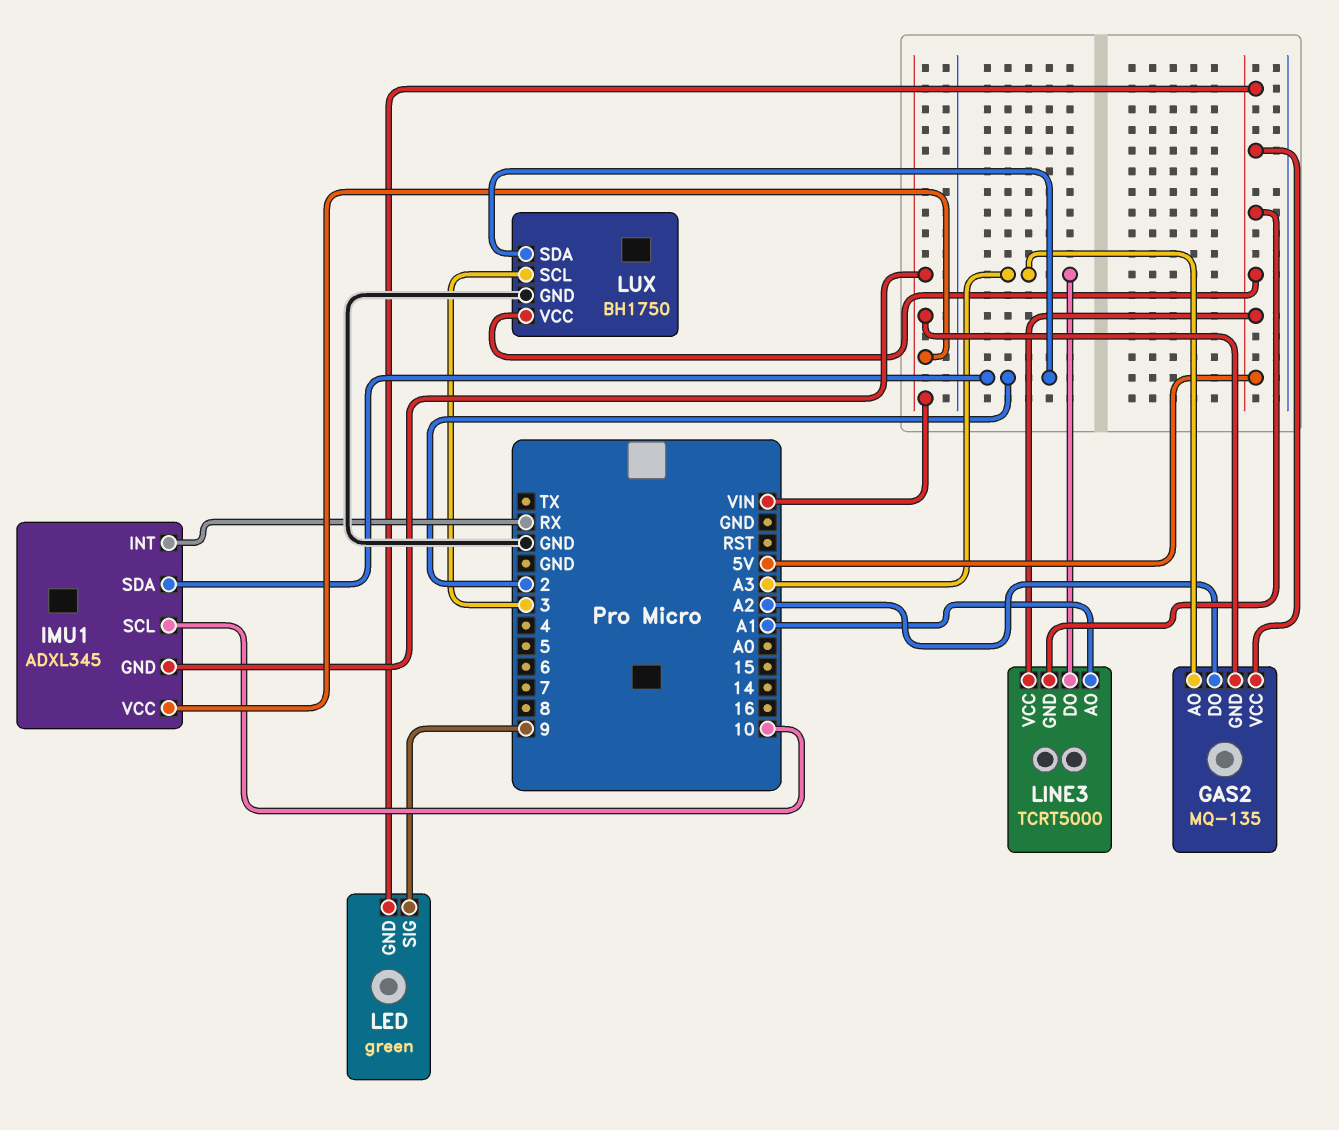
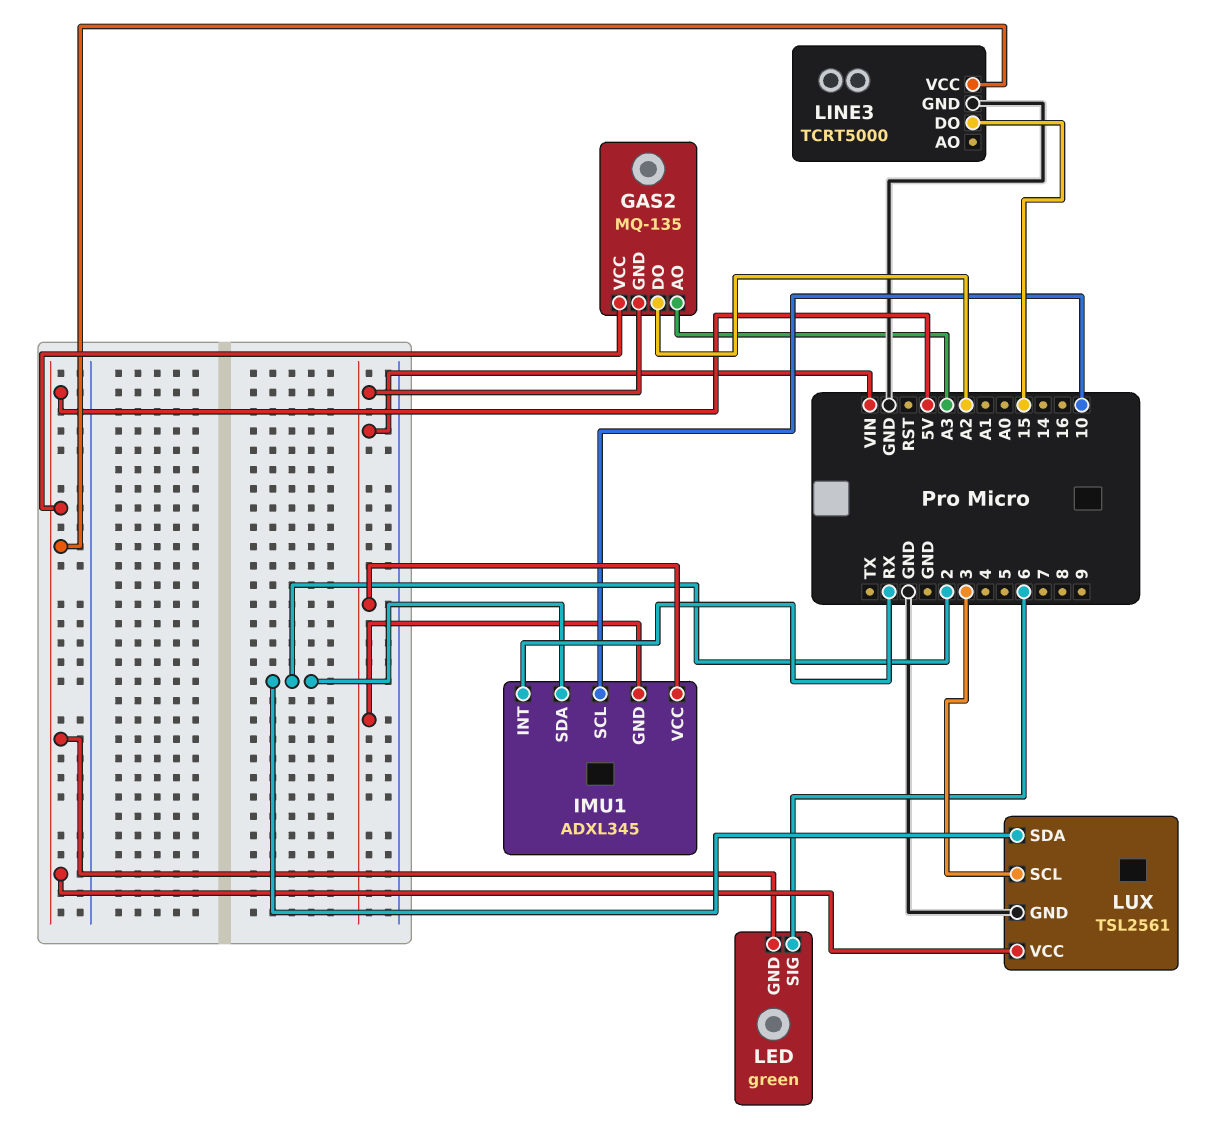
LED pin SIG: 9 -> 6
LINE3 pin AO: A1 -> none
LINE3 pin DO: A3 -> 15
LINE3 pin GND: 5V -> GND
LUX: BH1750 -> TSL2561

